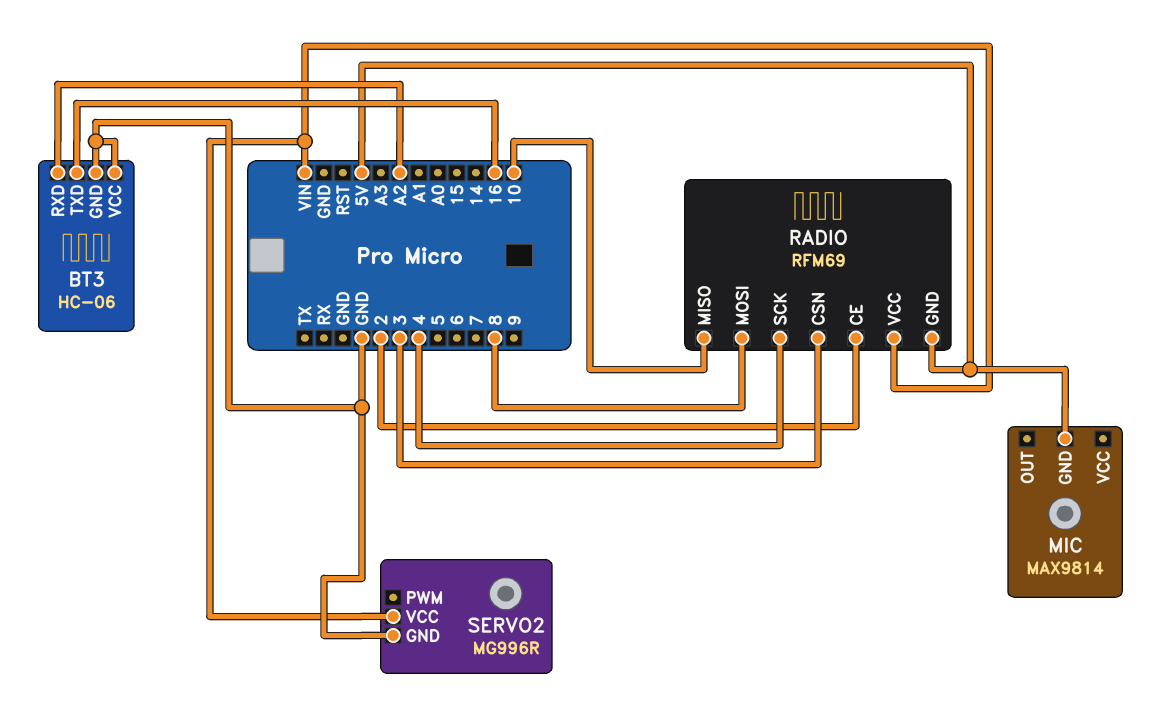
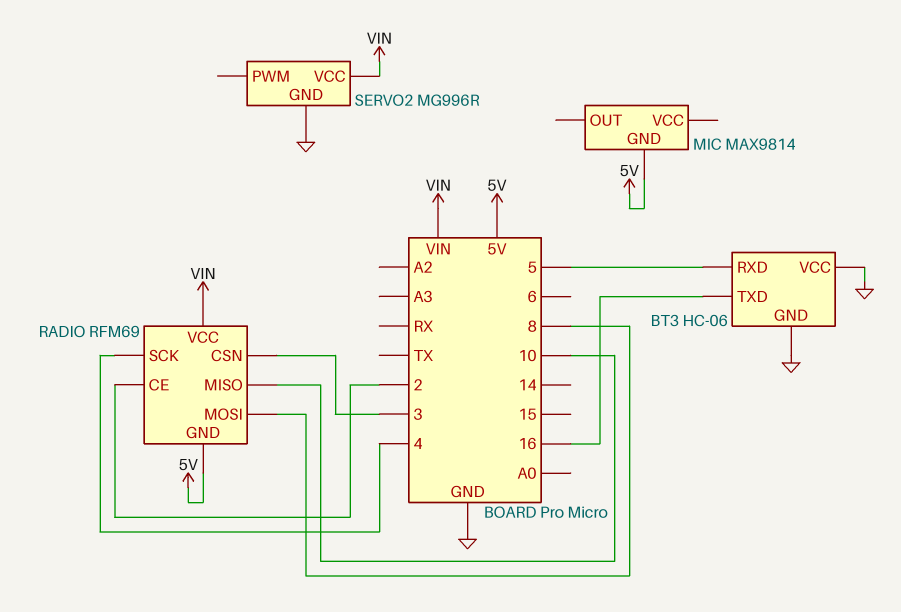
BT3 pin RXD: A2 -> 5

